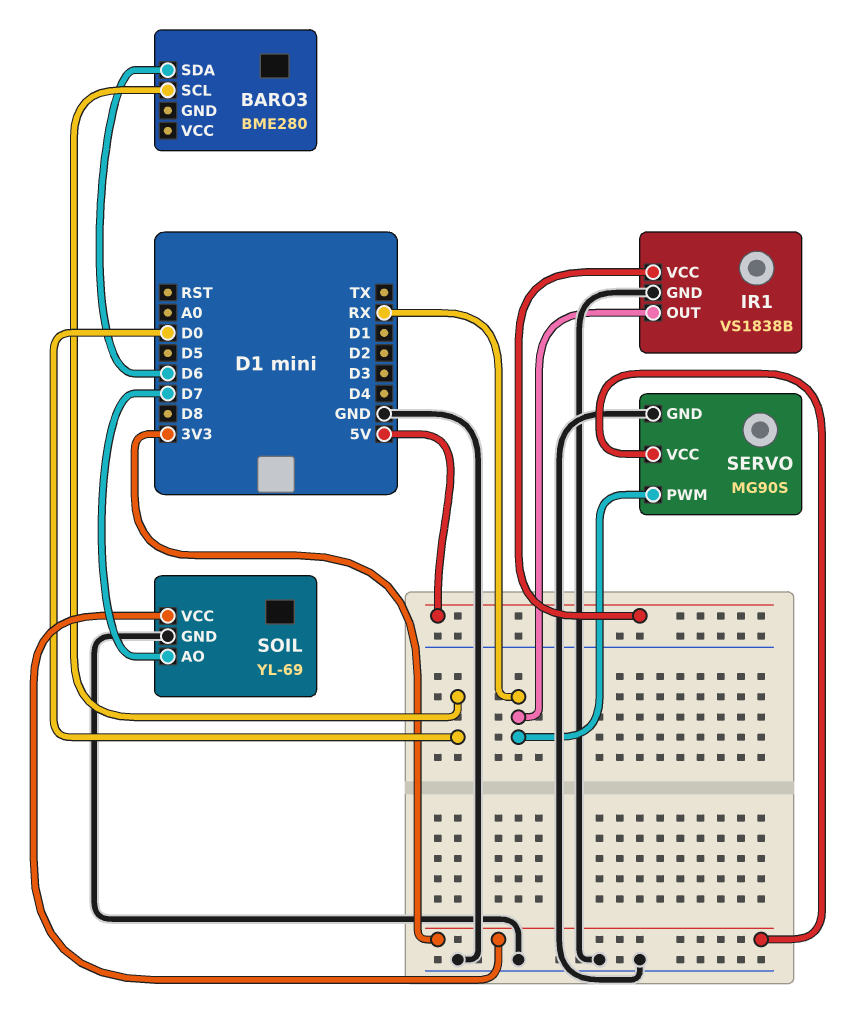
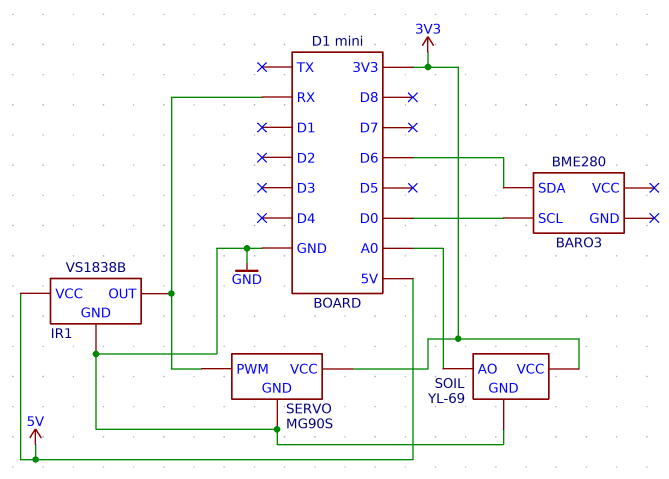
SOIL pin AO: D7 -> A0

